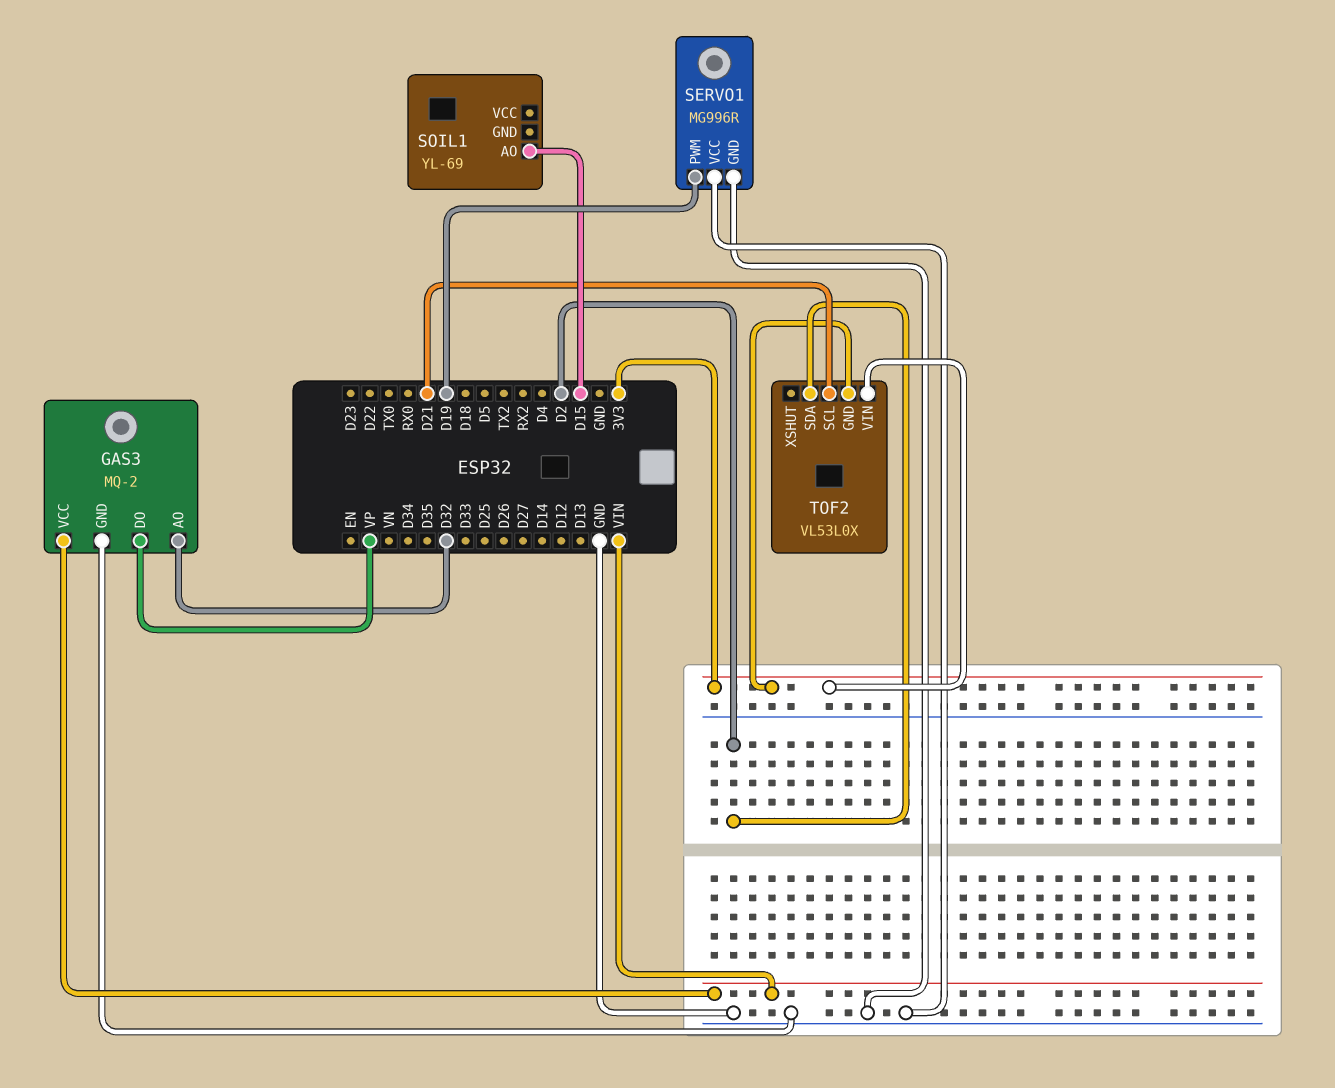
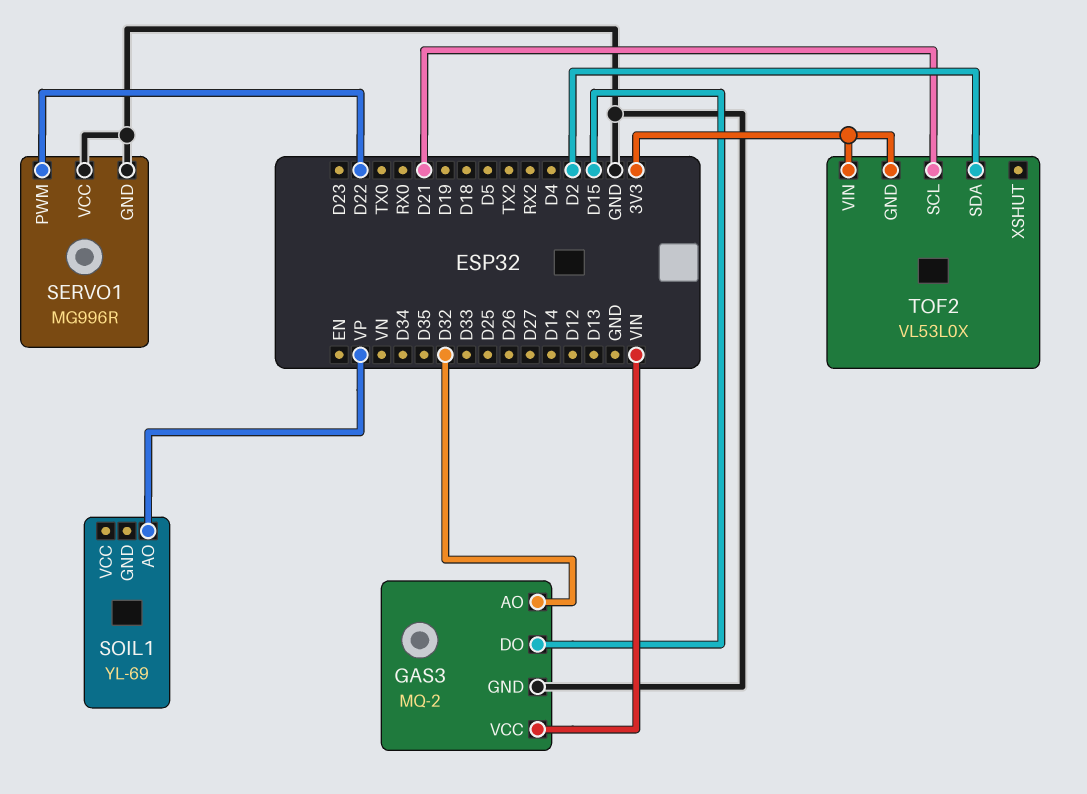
GAS3 pin DO: VP -> D15
SERVO1 pin PWM: D19 -> D22
SOIL1 pin AO: D15 -> VP

